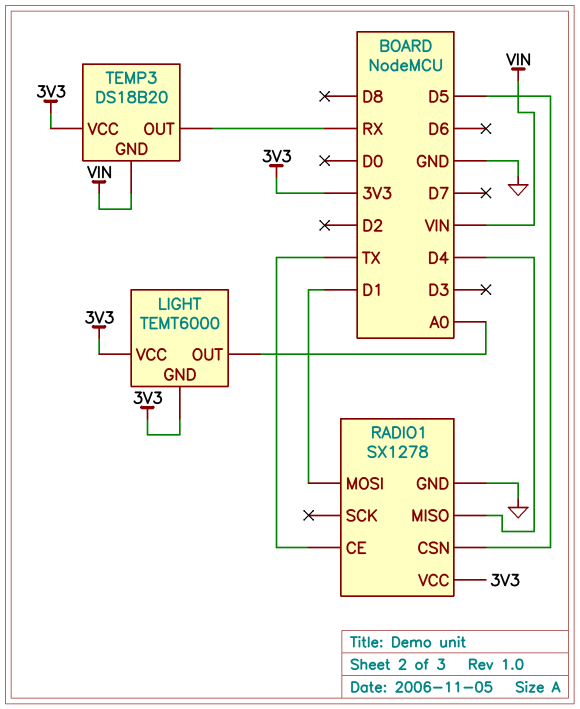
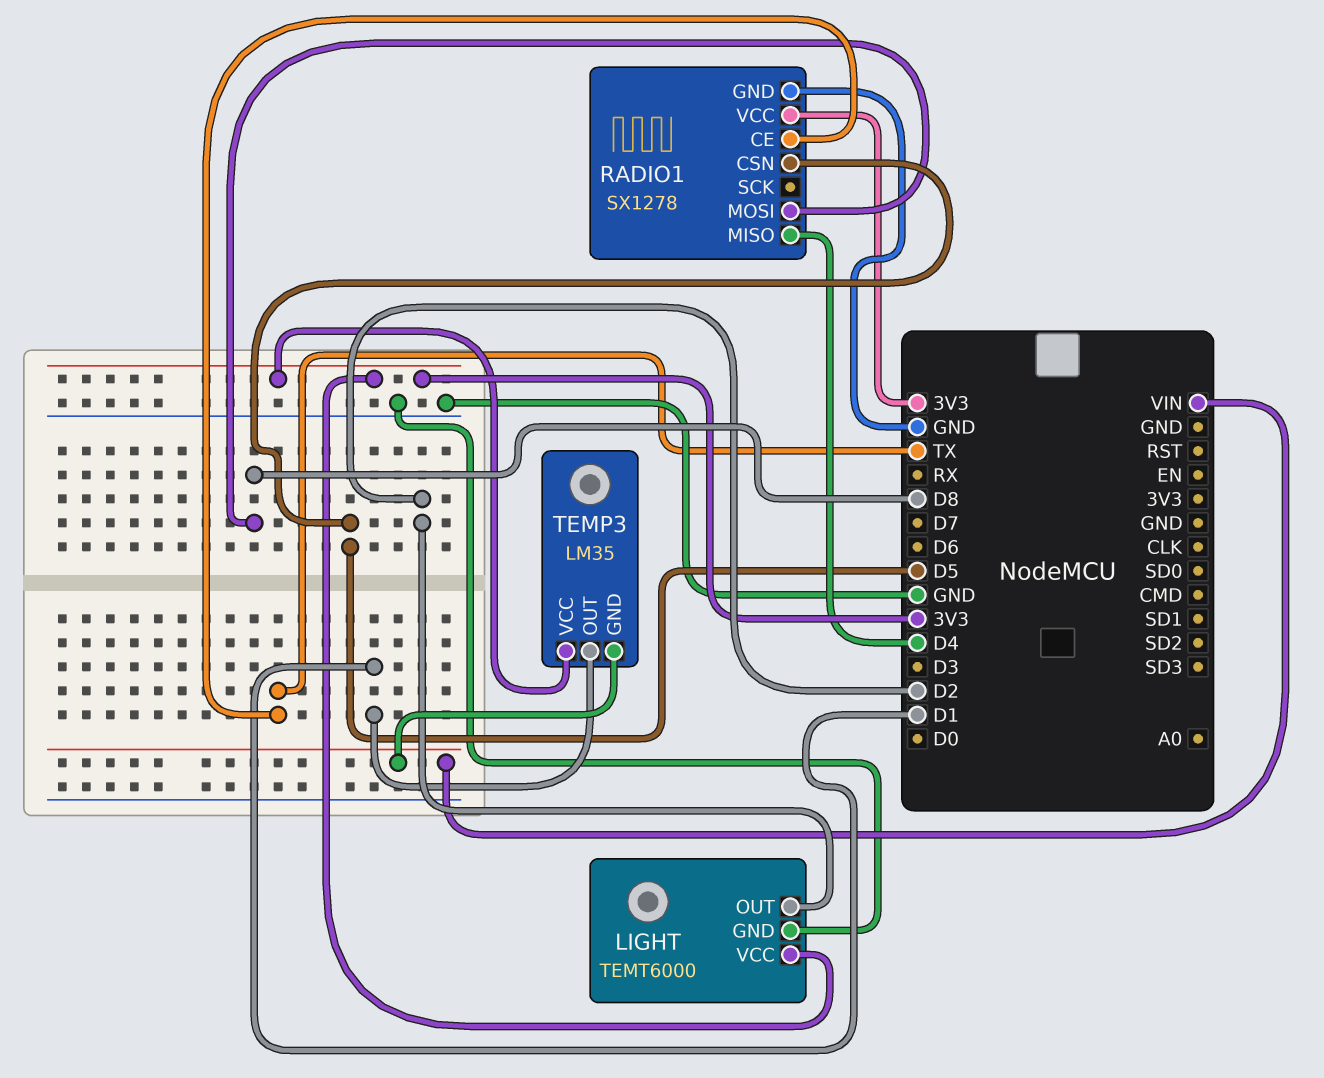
LIGHT pin GND: 3V3 -> GND
LIGHT pin OUT: A0 -> D2
RADIO1 pin MOSI: D1 -> D8
TEMP3: DS18B20 -> LM35
TEMP3 pin OUT: RX -> D1

